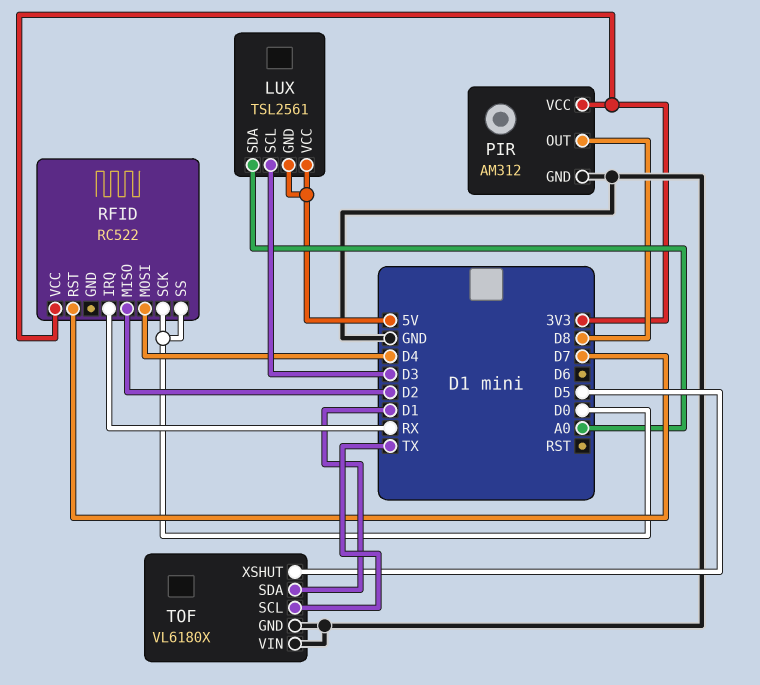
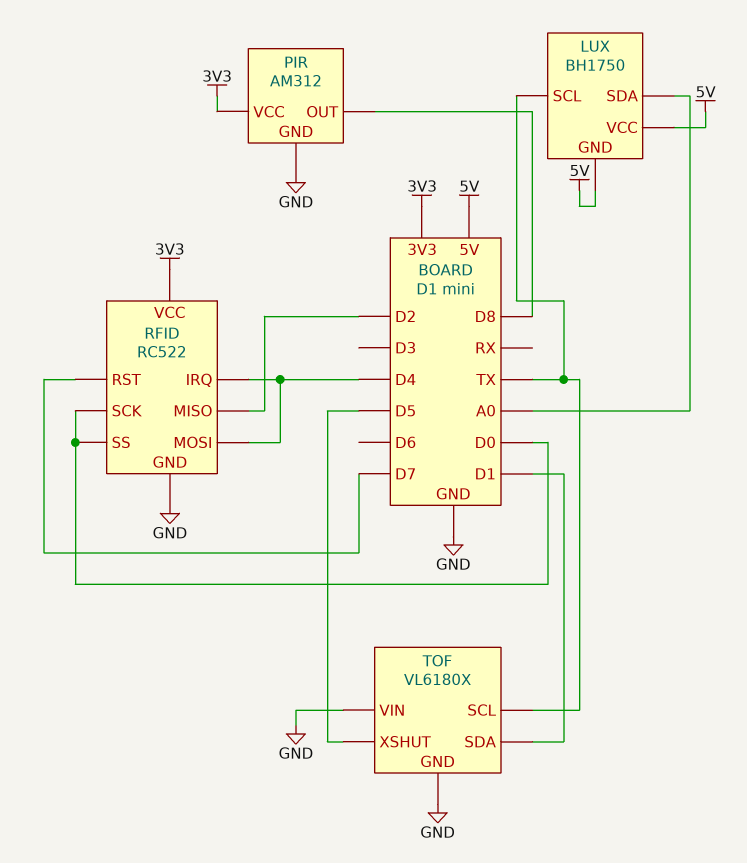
LUX: TSL2561 -> BH1750
LUX pin SCL: D3 -> TX
RFID pin GND: none -> GND
RFID pin IRQ: RX -> D4

